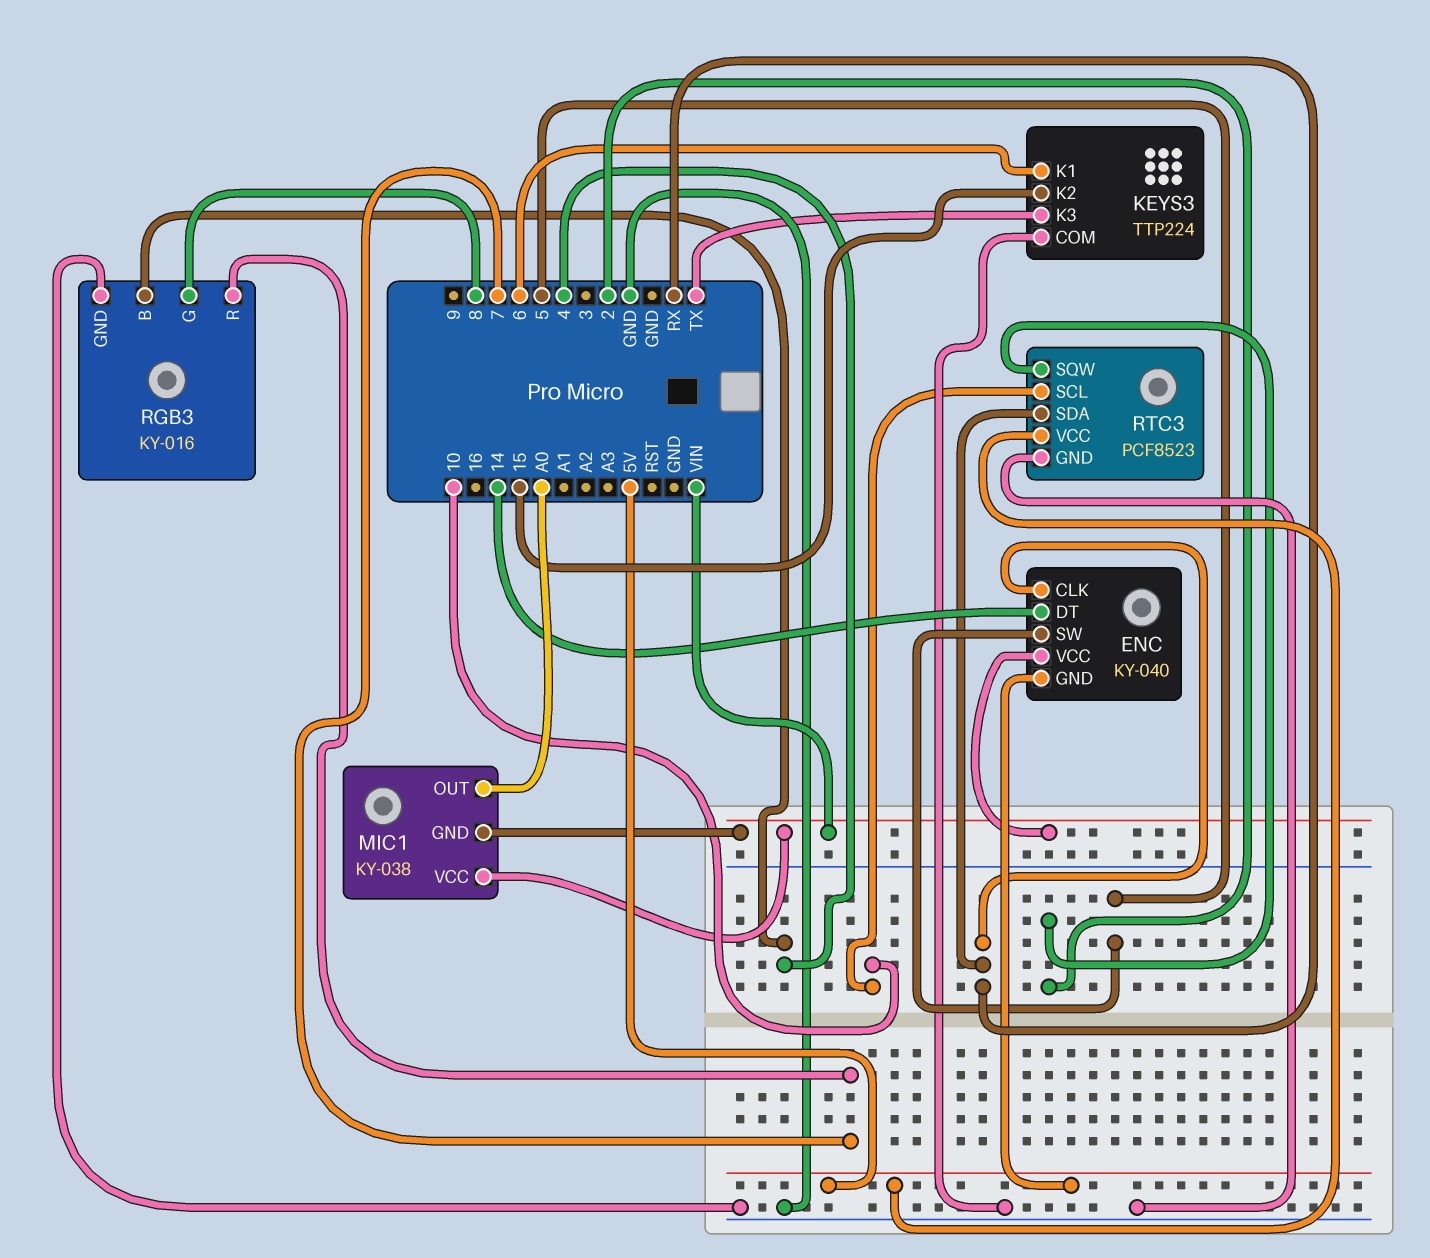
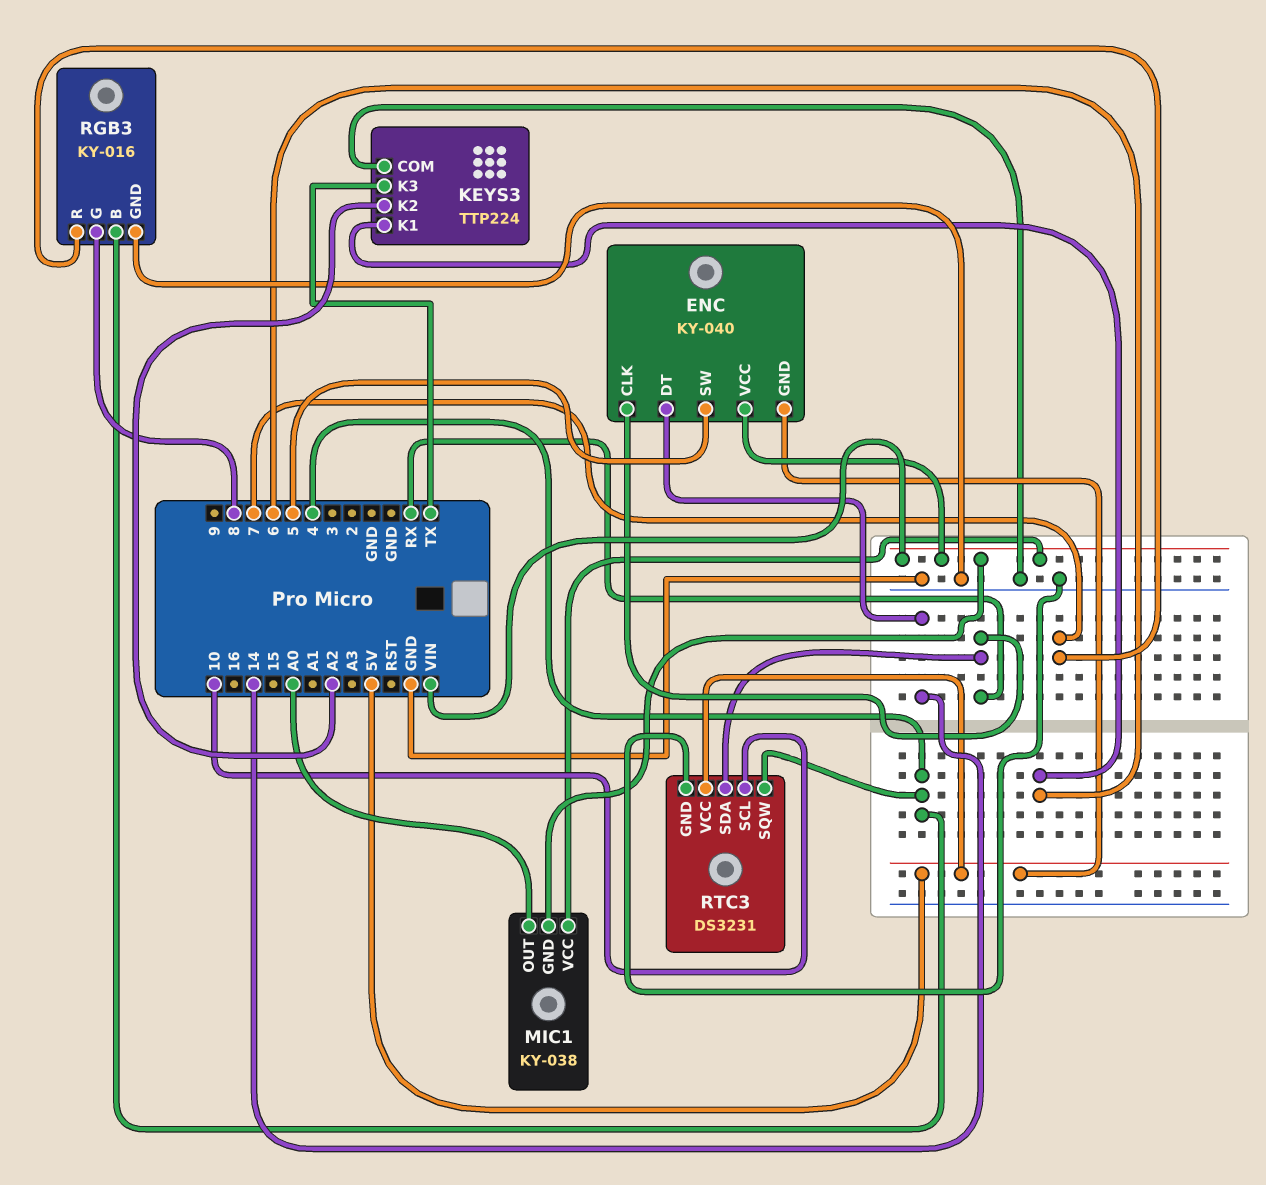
KEYS3 pin K2: 15 -> A2
RTC3: PCF8523 -> DS3231
RTC3 pin SQW: 2 -> 4

